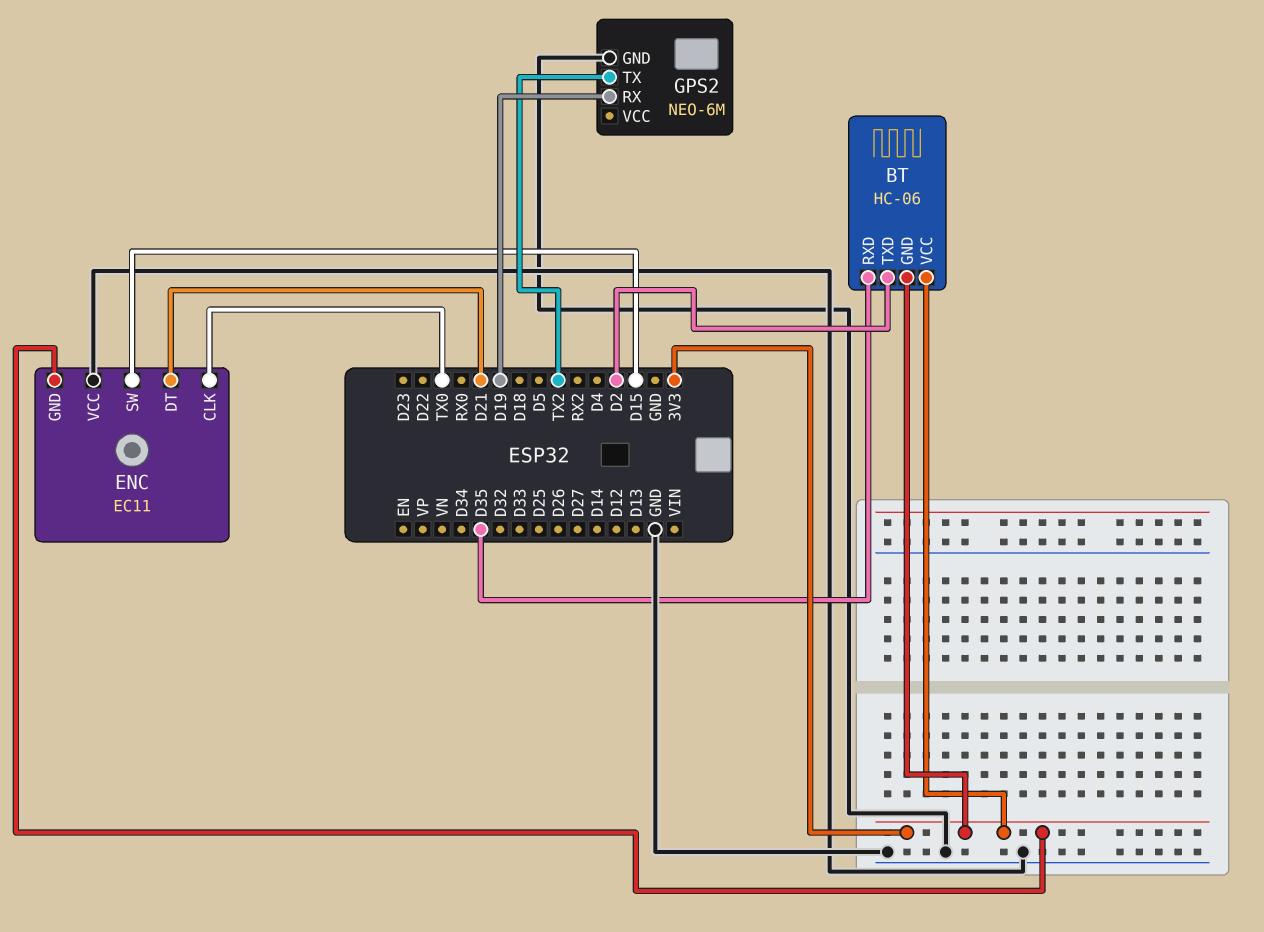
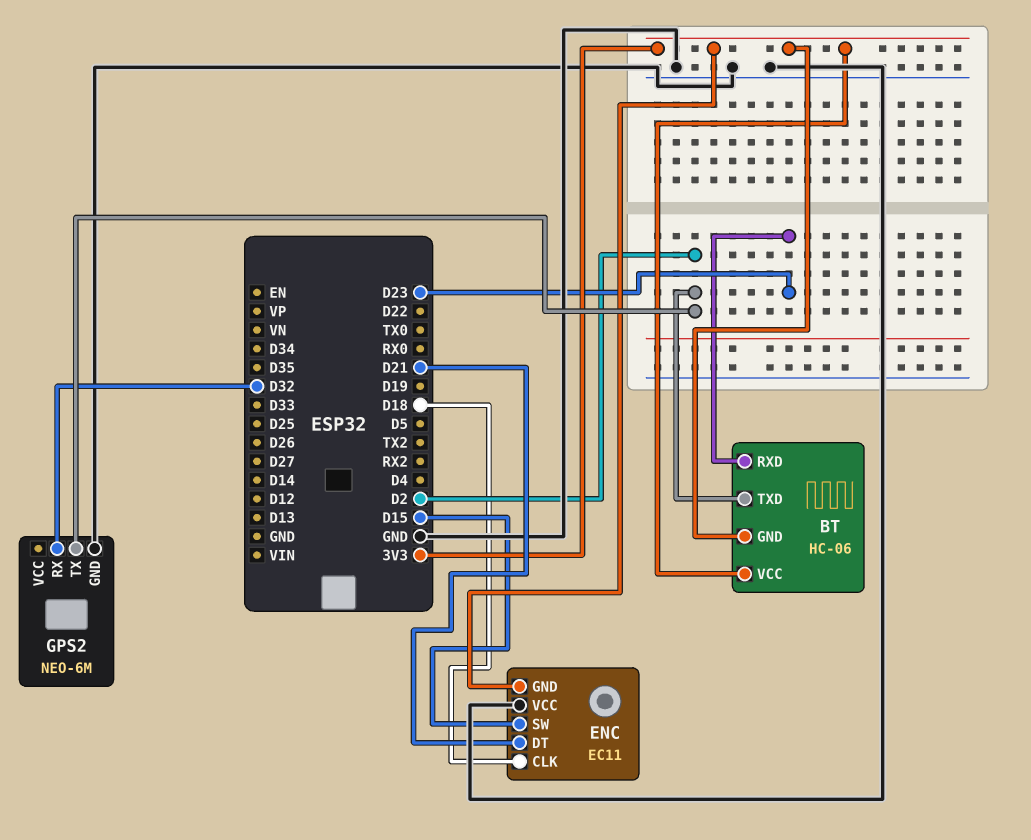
BT pin RXD: D35 -> D23
ENC pin CLK: TX0 -> D18
GPS2 pin RX: D19 -> D32
GPS2 pin TX: TX2 -> D2

